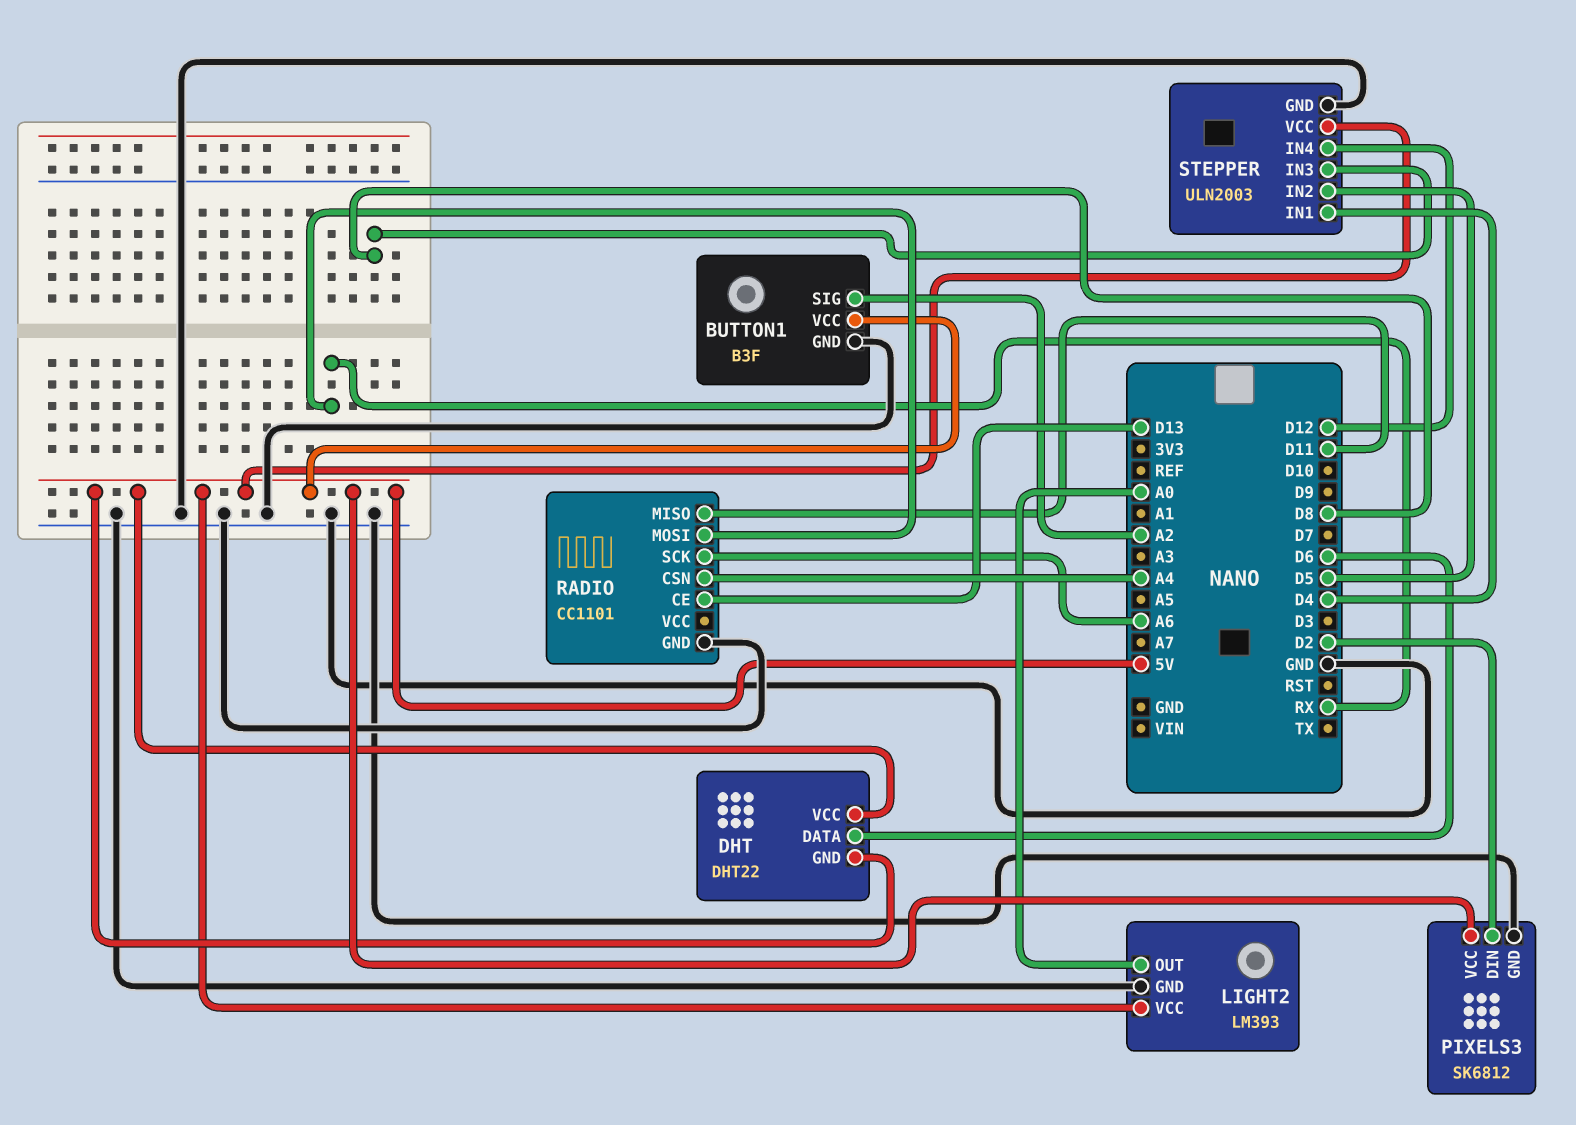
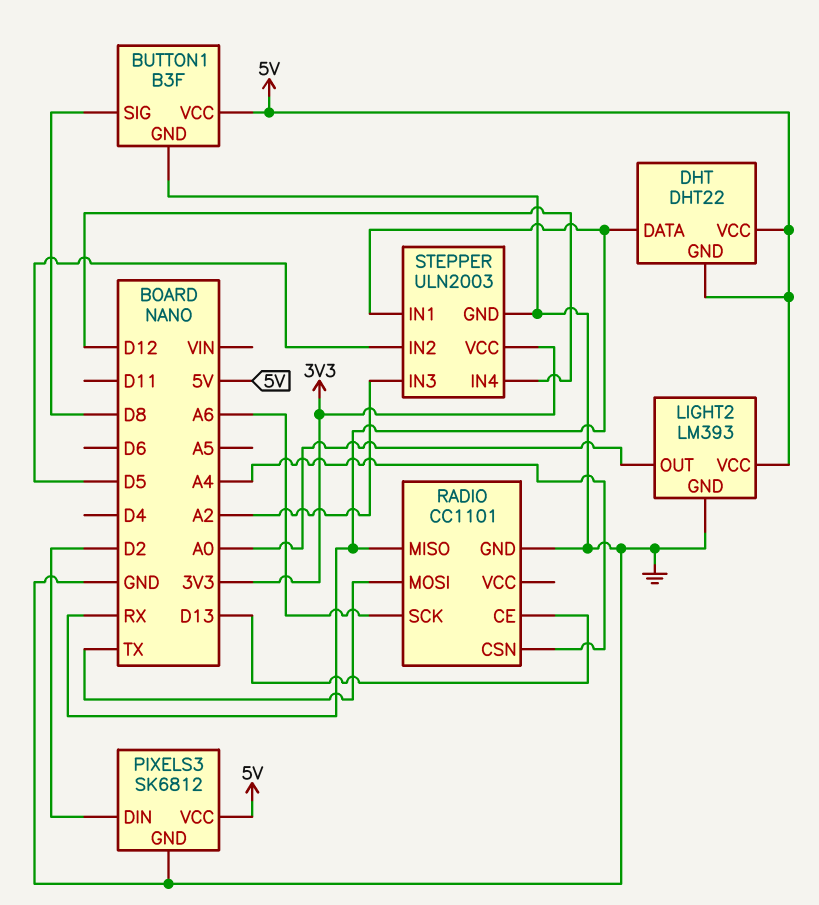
BUTTON1 pin SIG: A2 -> D8
DHT pin DATA: D6 -> RX
RADIO pin MISO: D11 -> RX
RADIO pin MOSI: RX -> TX
STEPPER pin IN1: D4 -> RX
STEPPER pin IN3: D8 -> A2
STEPPER pin VCC: 5V -> 3V3

